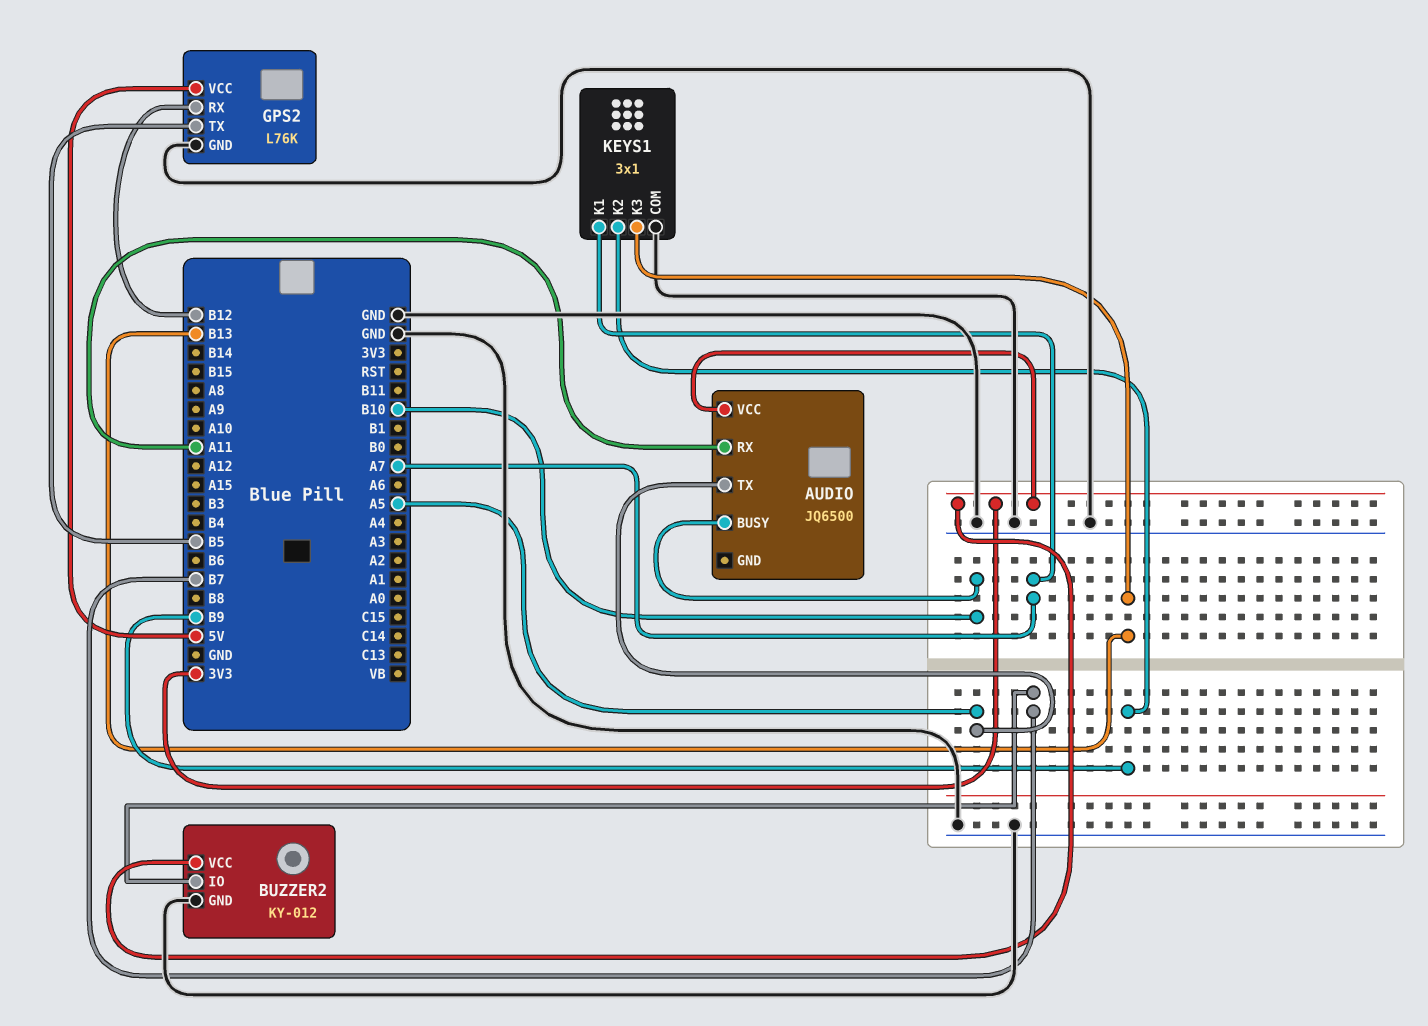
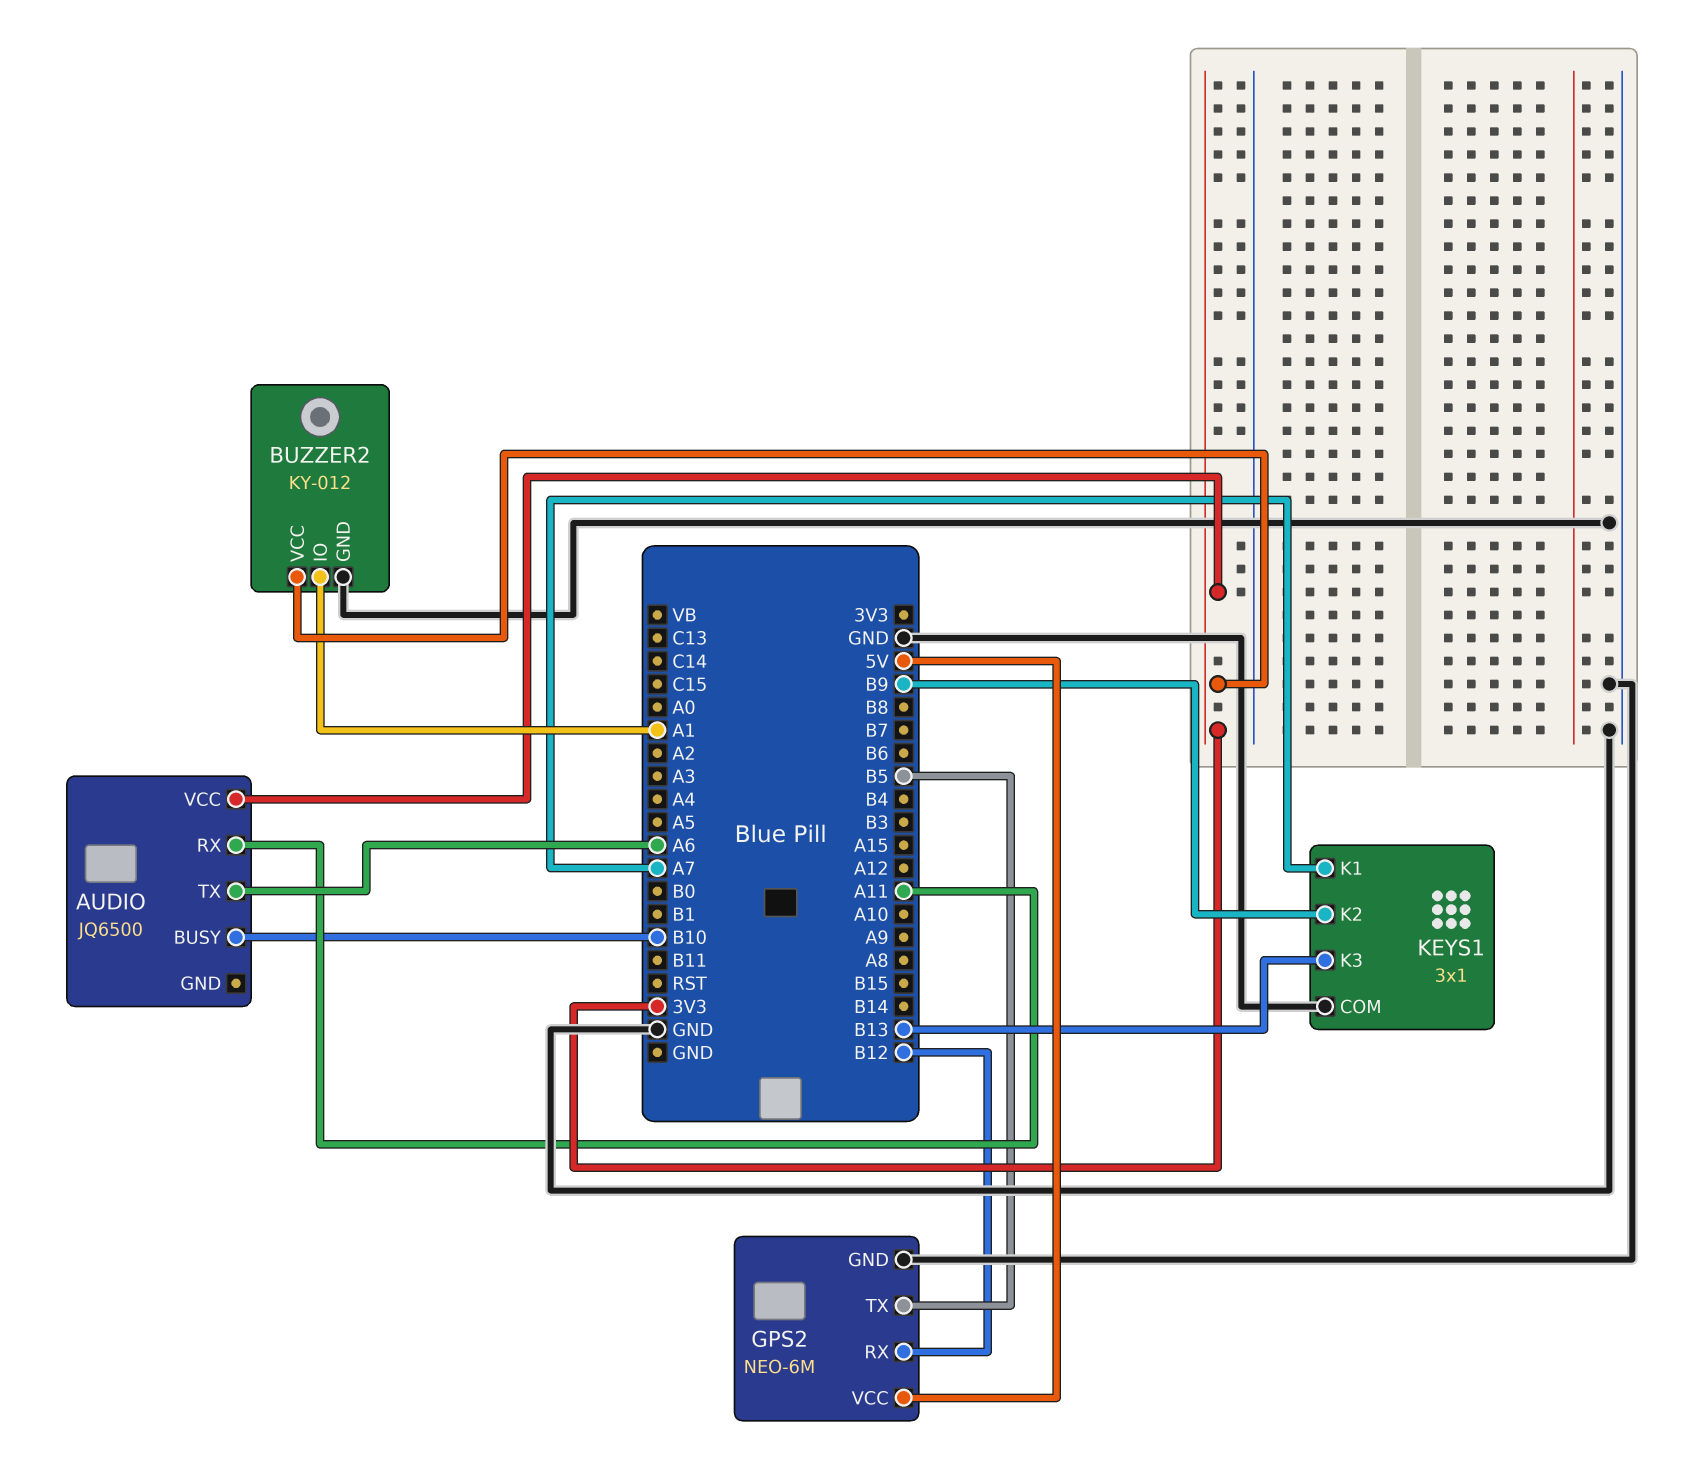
AUDIO pin TX: A5 -> A6
BUZZER2 pin IO: B7 -> A1
GPS2: L76K -> NEO-6M

